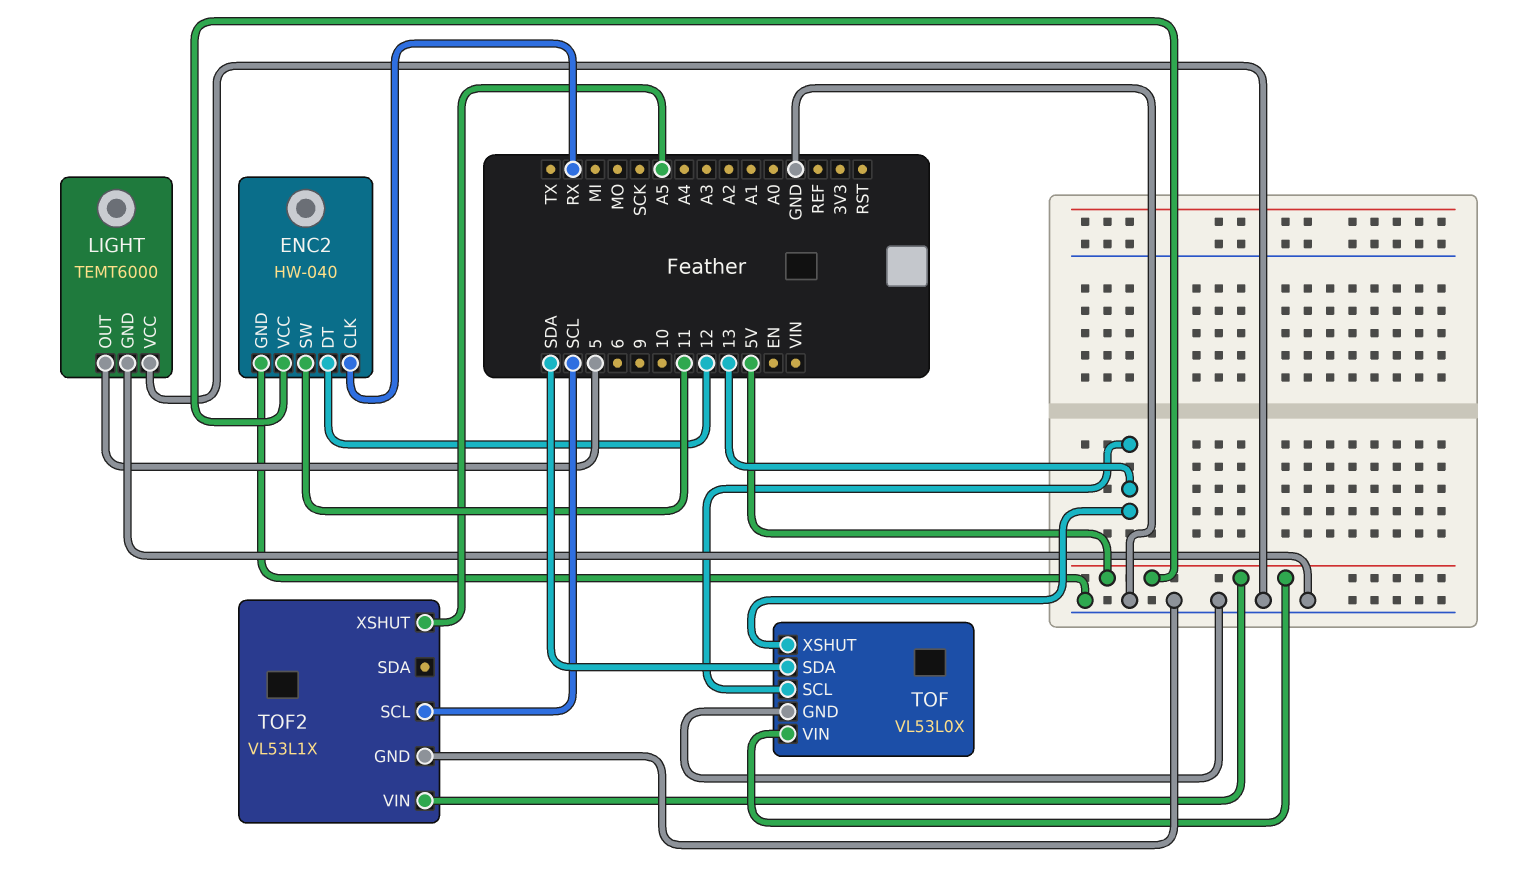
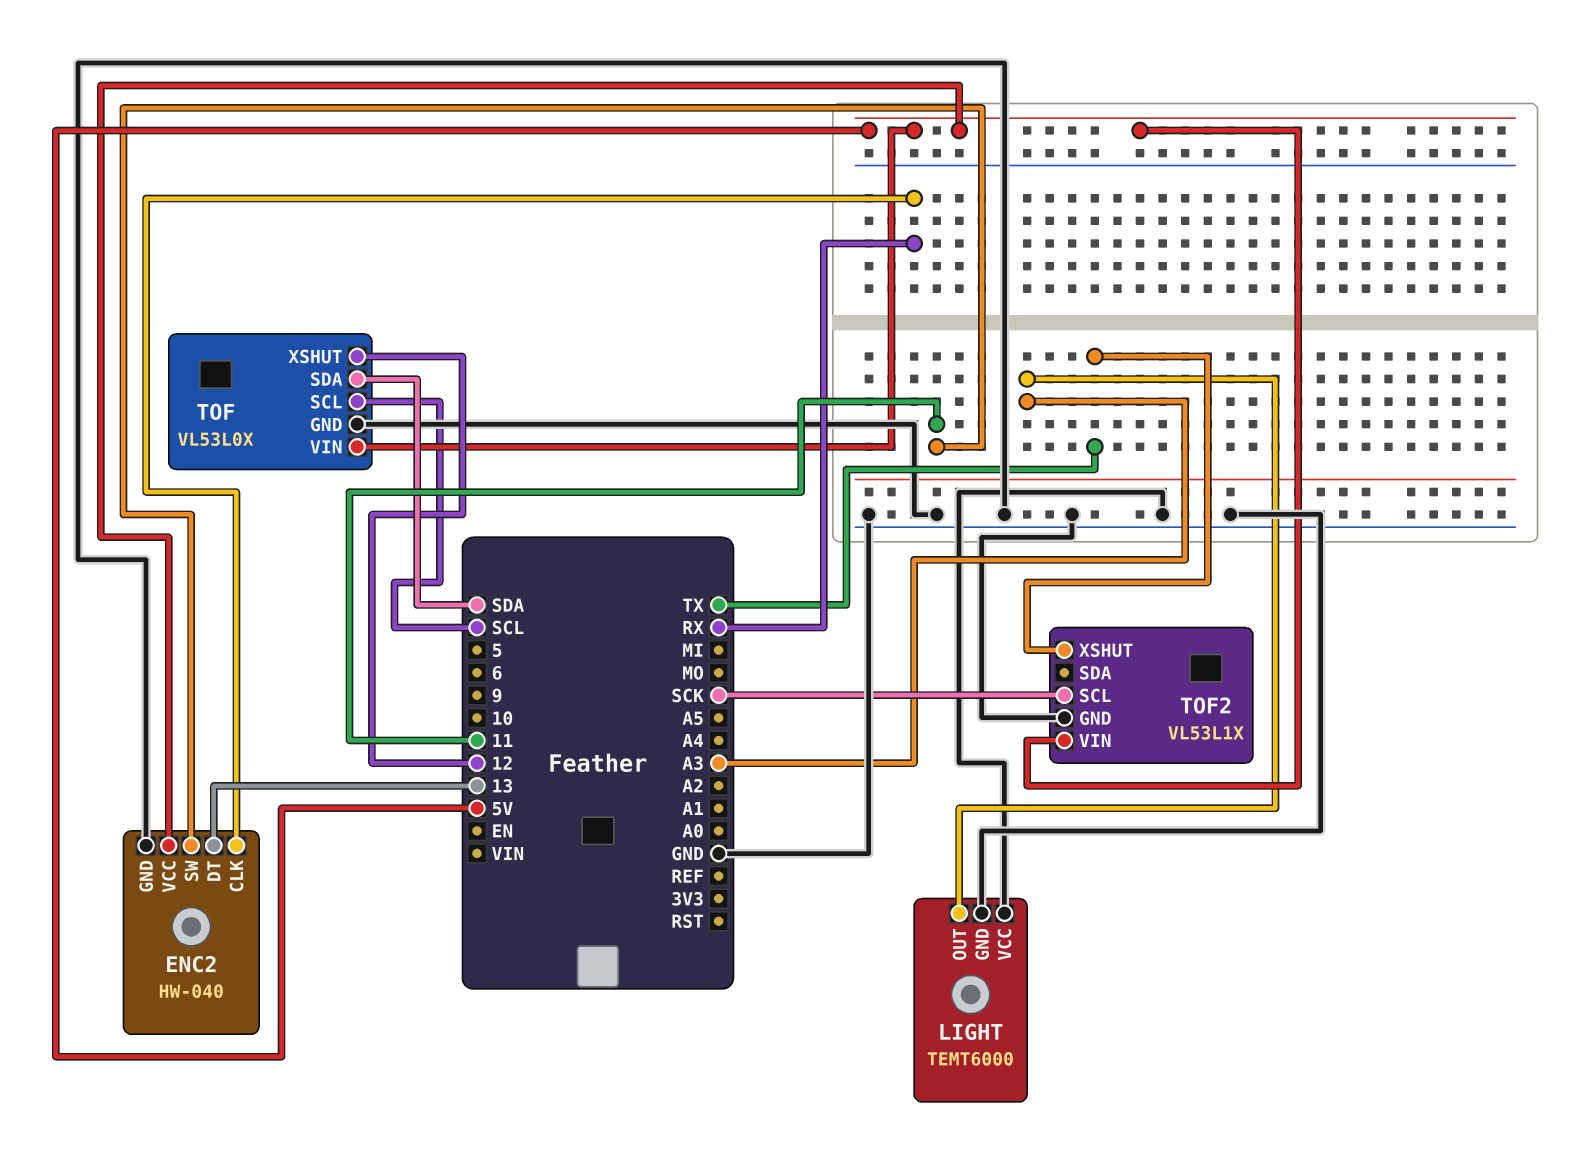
ENC2 pin DT: 12 -> 13
LIGHT pin OUT: 5 -> A3
TOF pin SCL: 13 -> SCL
TOF pin XSHUT: 13 -> 12
TOF2 pin SCL: SCL -> SCK
TOF2 pin XSHUT: A5 -> TX

